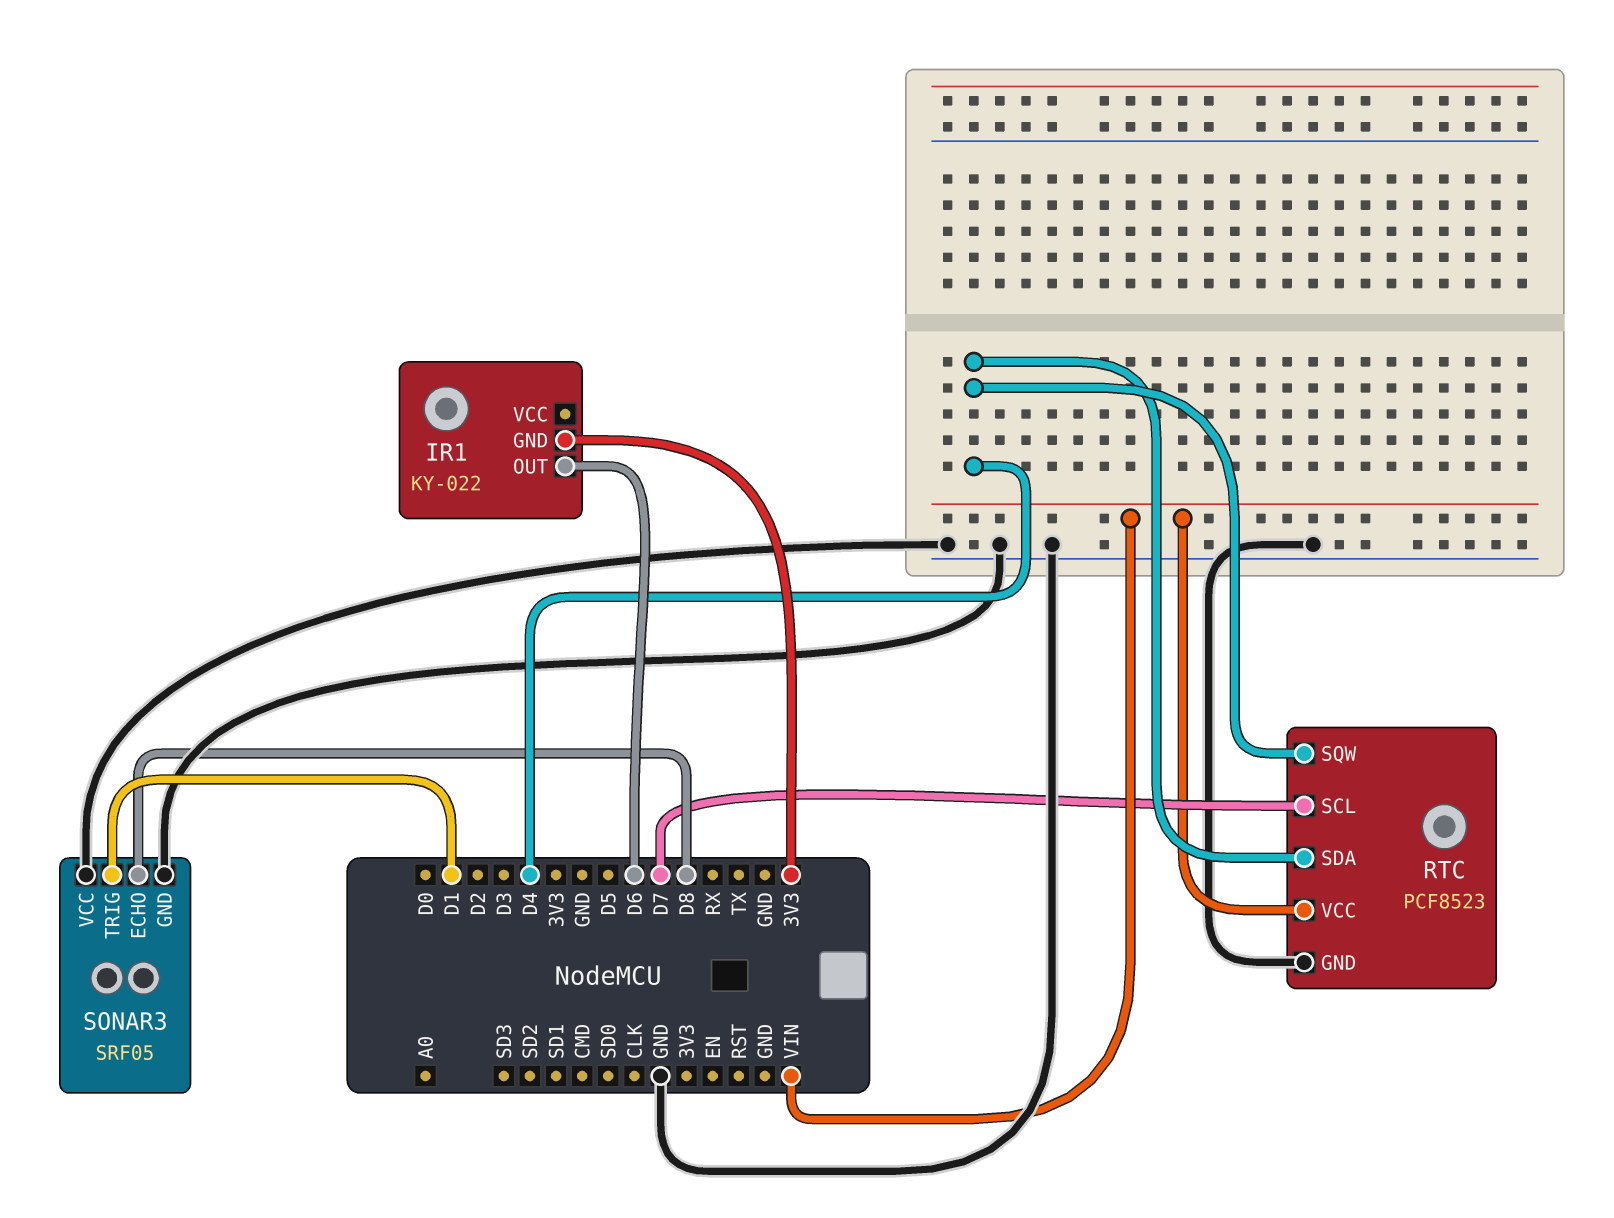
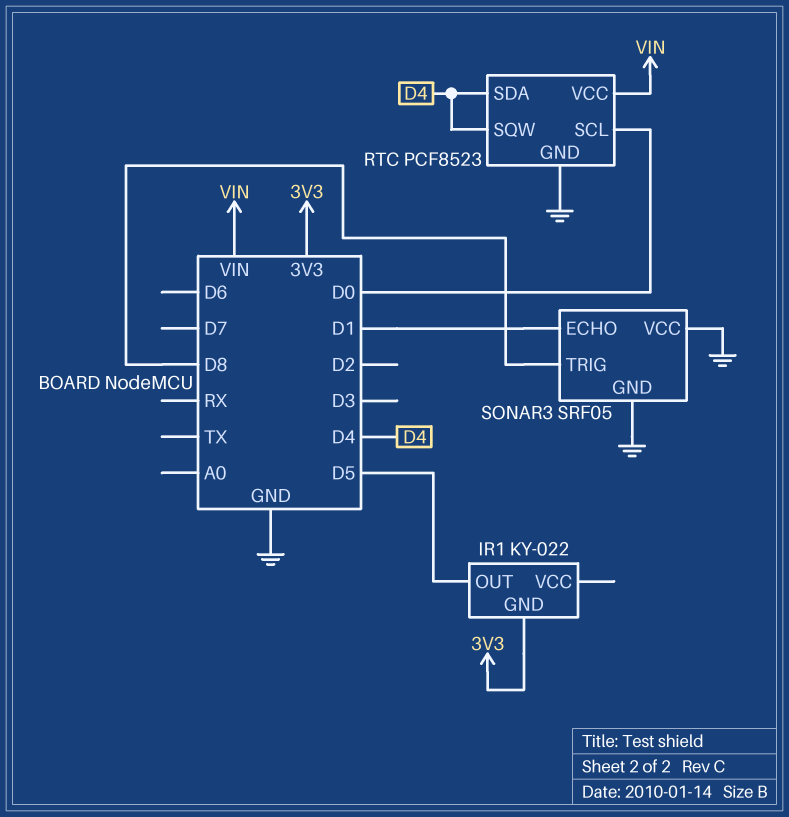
IR1 pin OUT: D6 -> D5
RTC pin SCL: D7 -> D0
SONAR3 pin ECHO: D8 -> D1
SONAR3 pin TRIG: D1 -> D8

